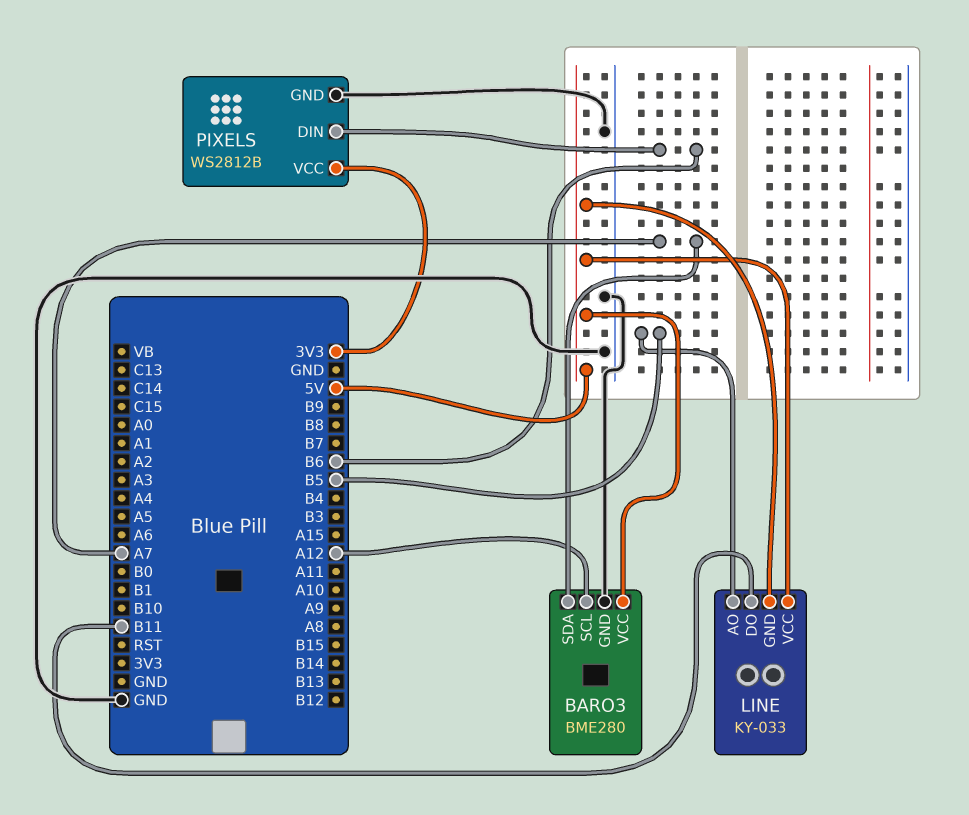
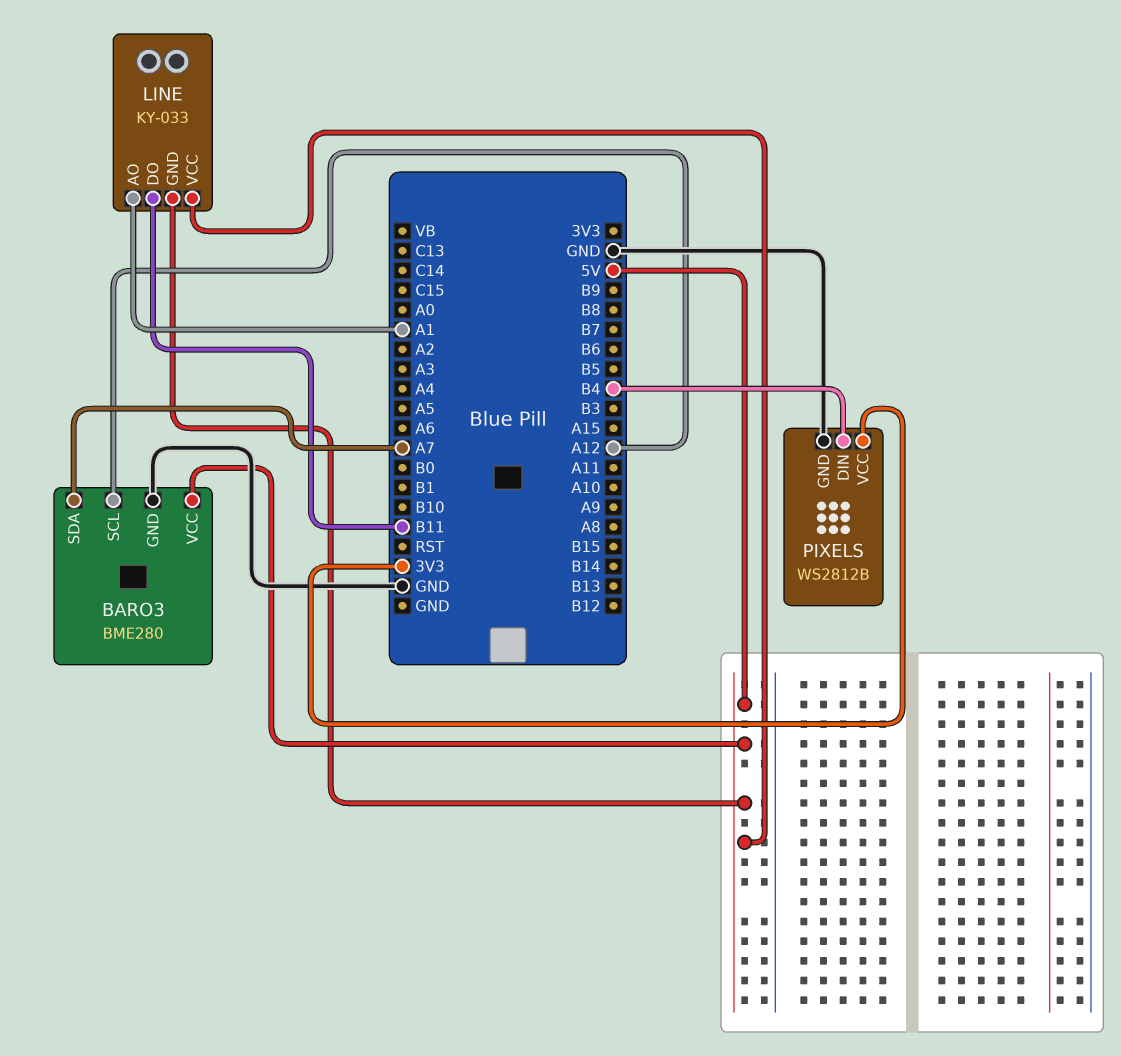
LINE pin AO: B5 -> A1
PIXELS pin DIN: B6 -> B4

